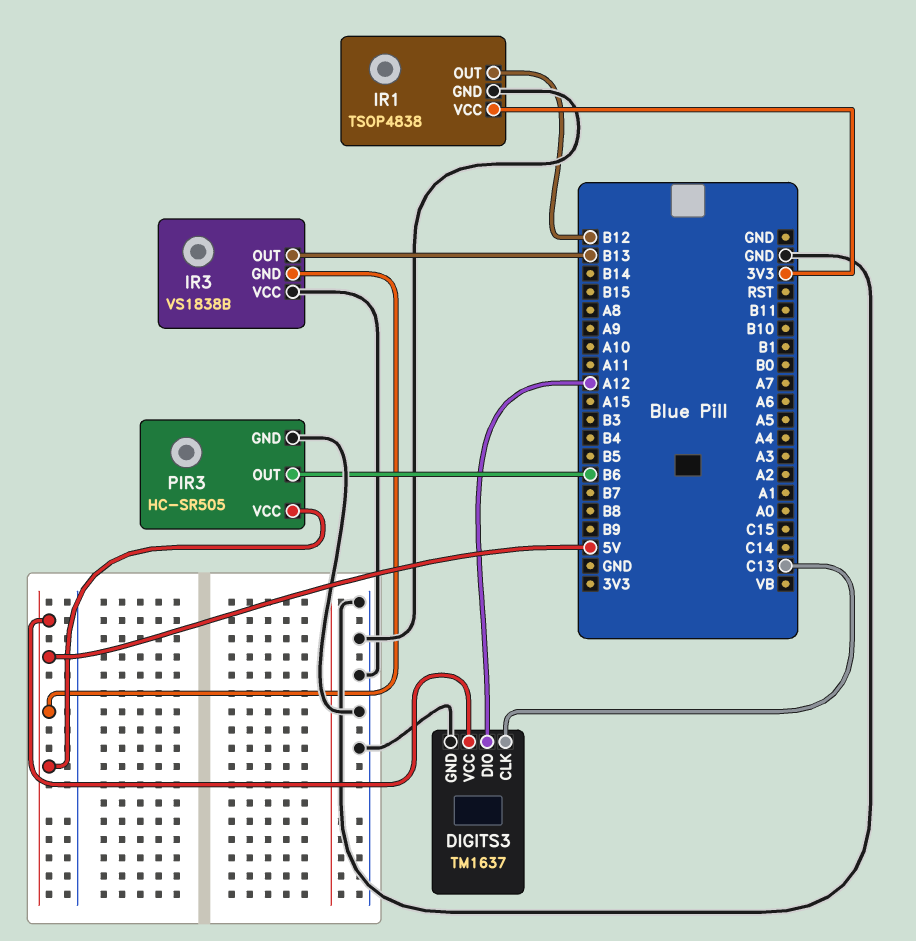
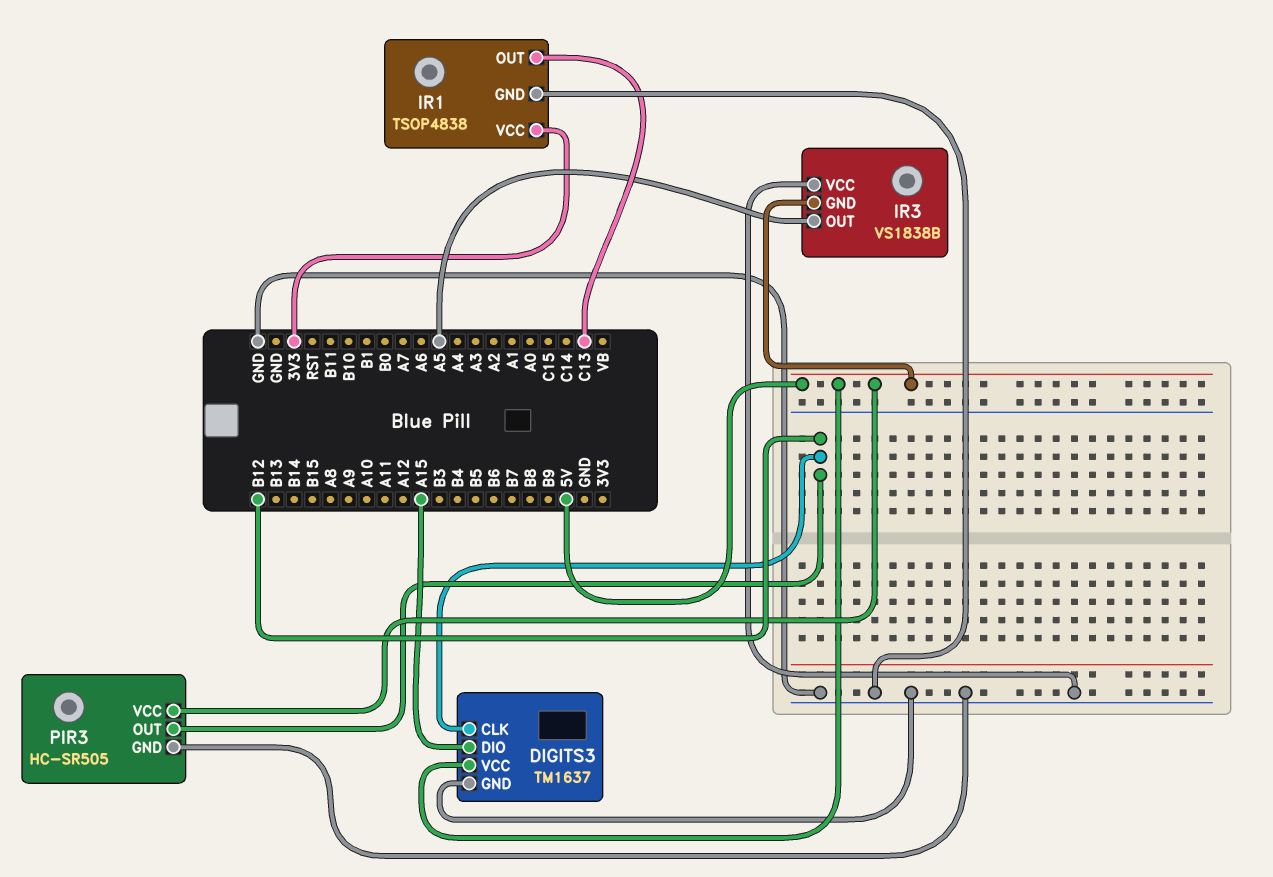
DIGITS3 pin CLK: C13 -> B12
DIGITS3 pin DIO: A12 -> A15
IR1 pin OUT: B12 -> C13
IR3 pin OUT: B13 -> A5
PIR3 pin OUT: B6 -> B12

